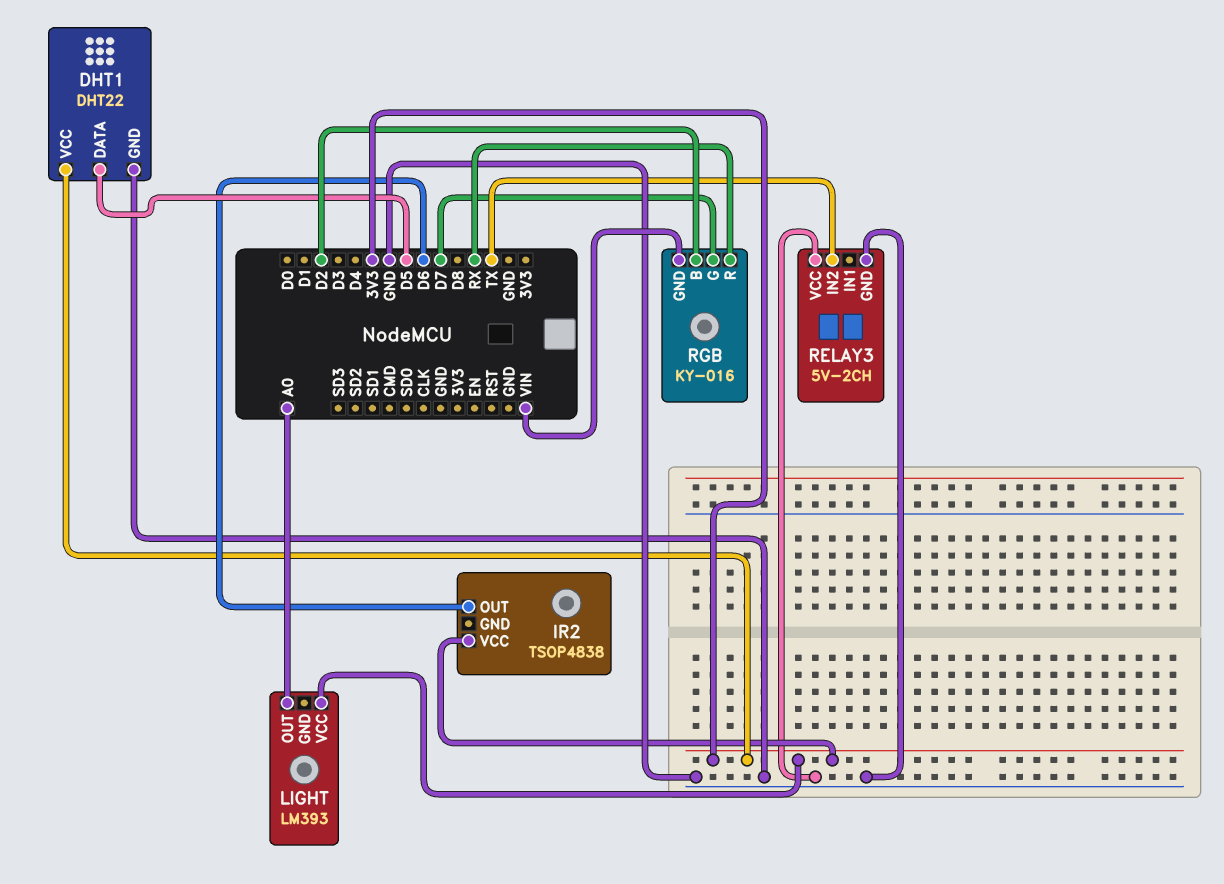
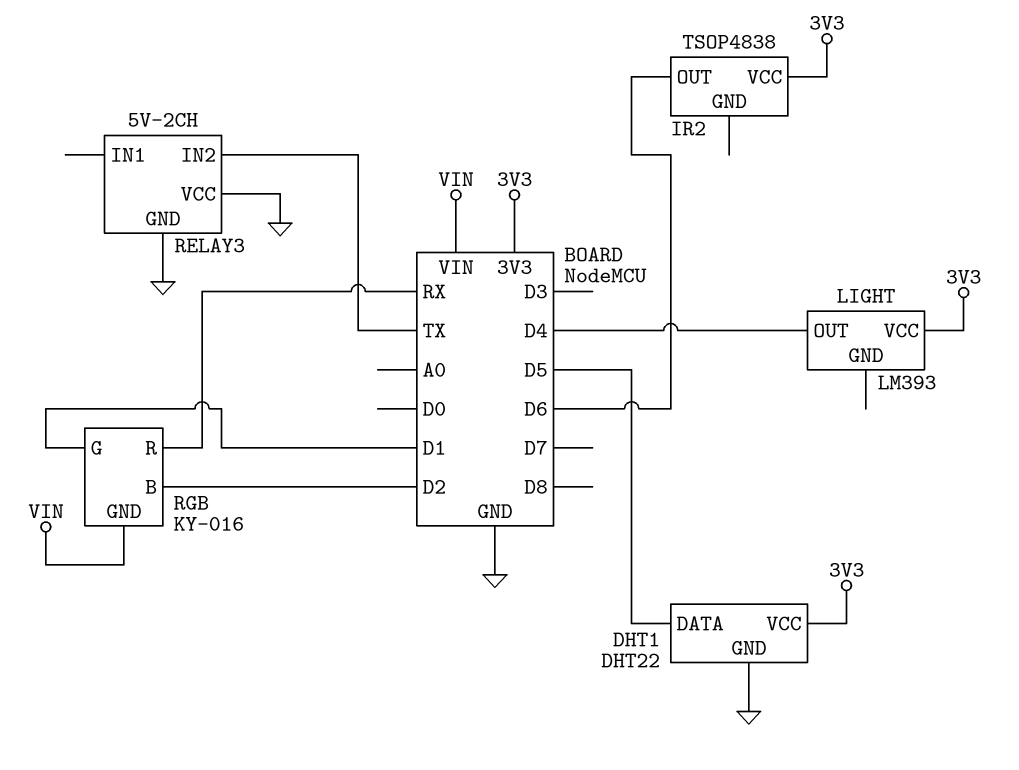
LIGHT pin OUT: A0 -> D4
RGB pin G: D7 -> D1

